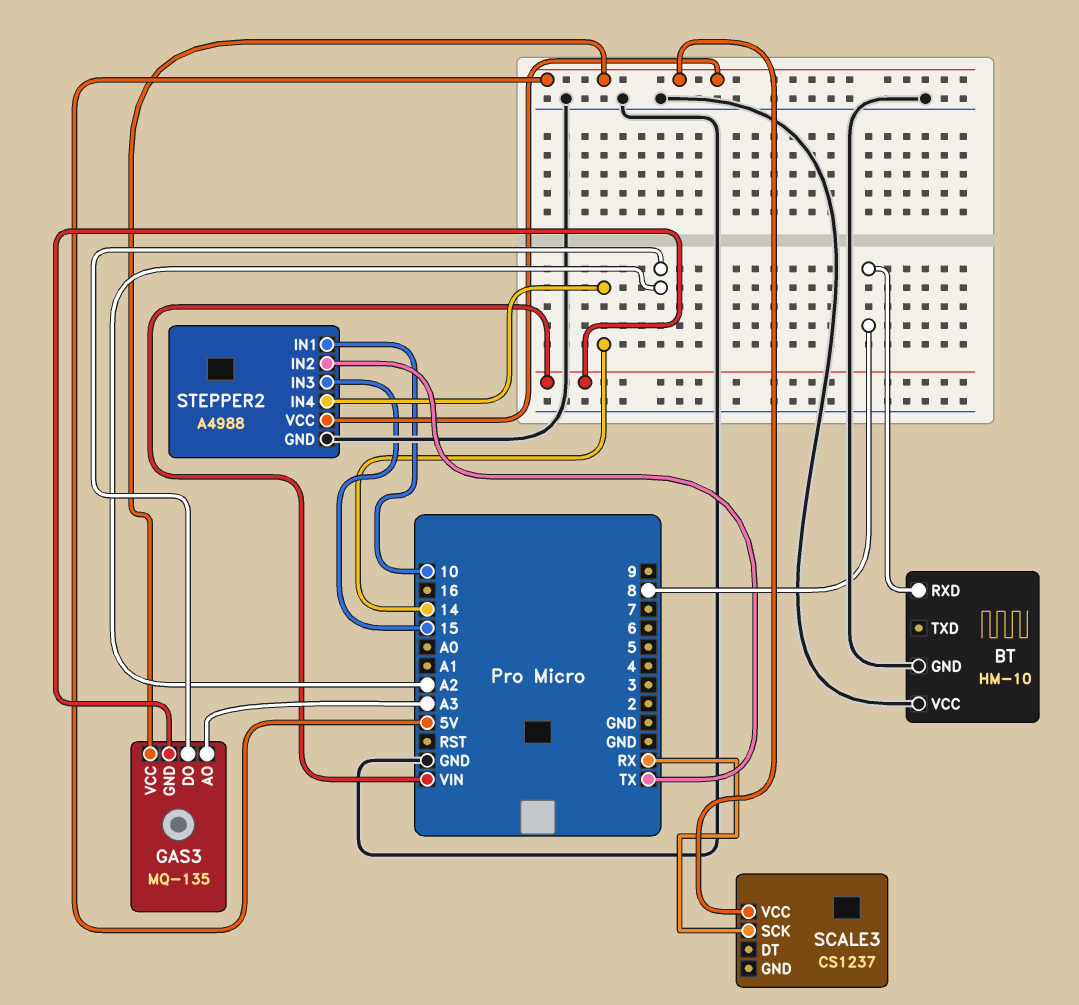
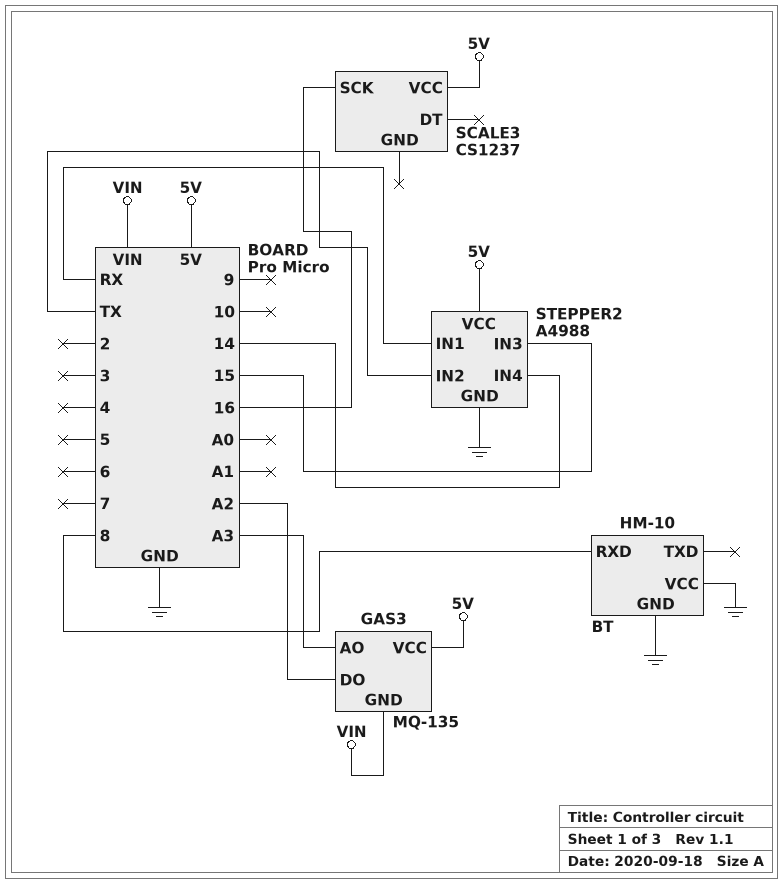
SCALE3 pin SCK: RX -> 16
STEPPER2 pin IN1: 10 -> RX

